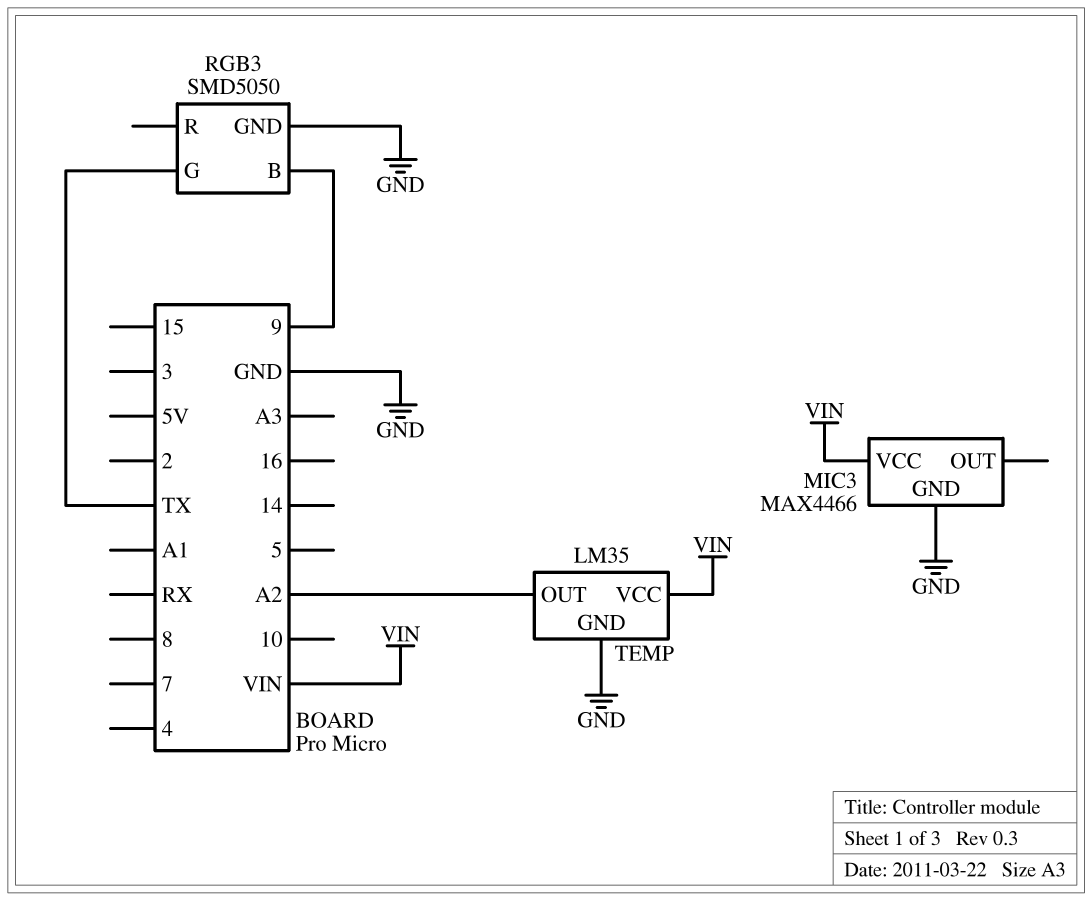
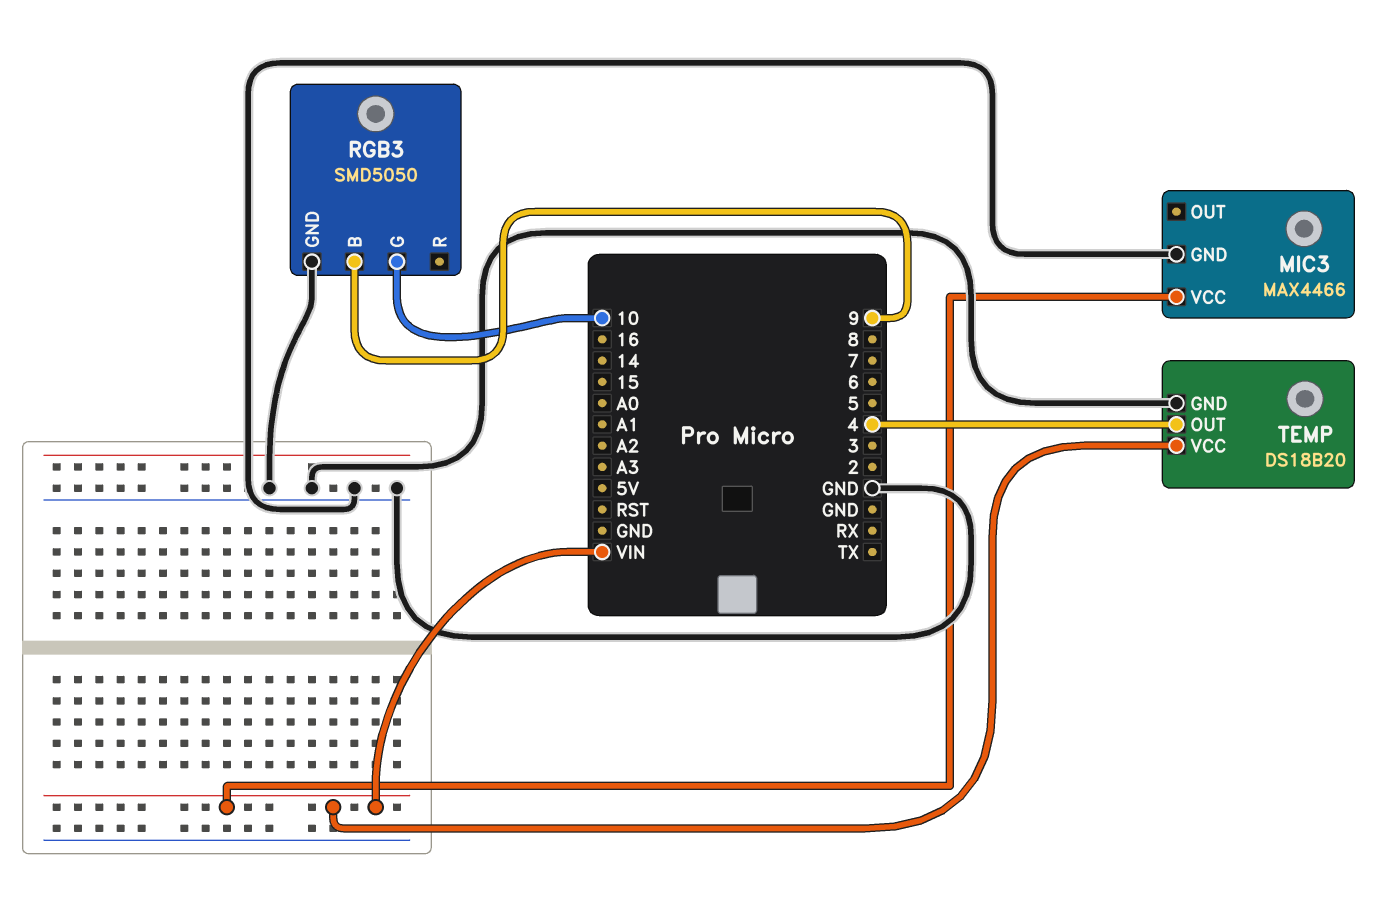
RGB3 pin G: TX -> 10
TEMP: LM35 -> DS18B20
TEMP pin OUT: A2 -> 4

